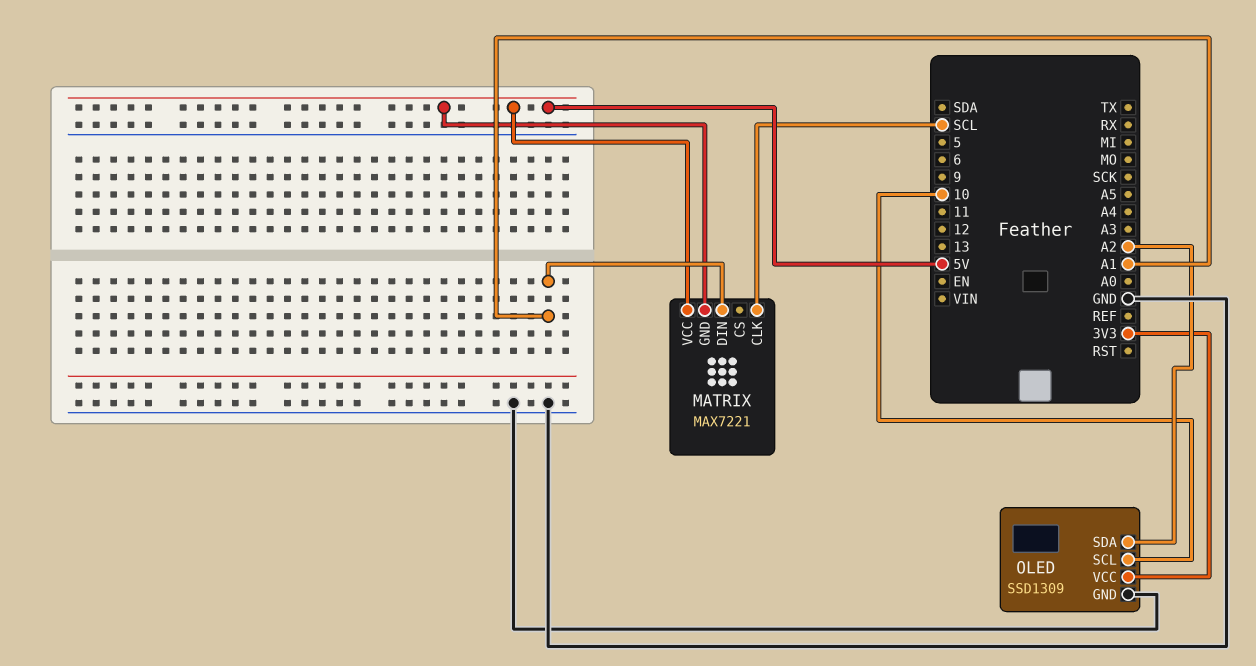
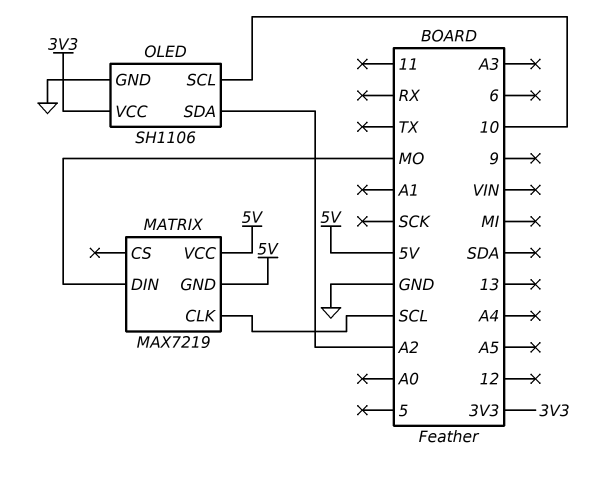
MATRIX: MAX7221 -> MAX7219
MATRIX pin DIN: A1 -> MO
OLED: SSD1309 -> SH1106

